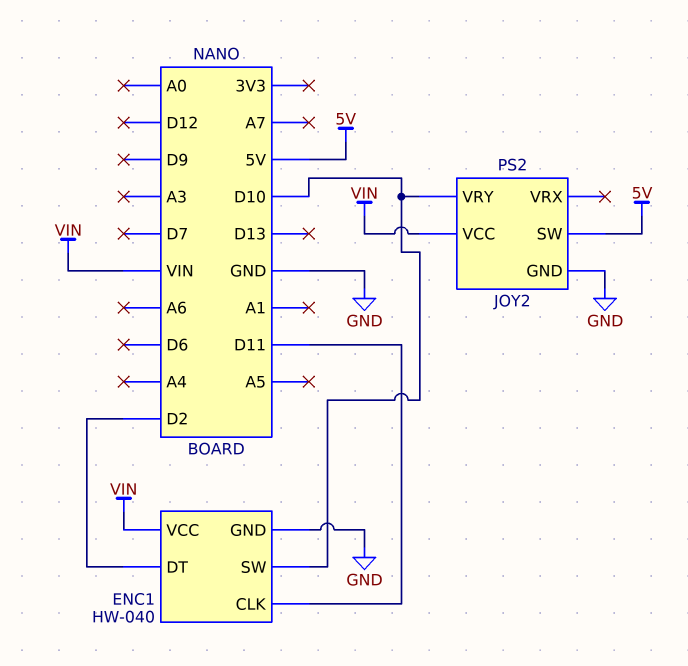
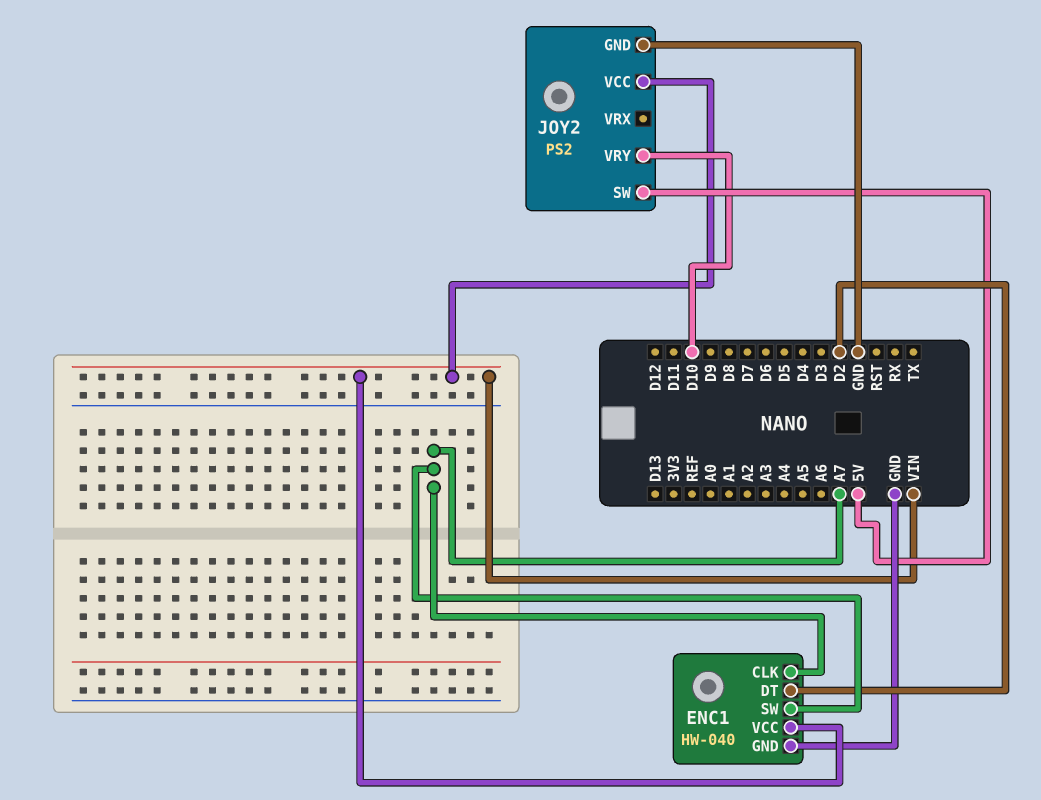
ENC1 pin CLK: D11 -> A7
ENC1 pin SW: D10 -> A7

